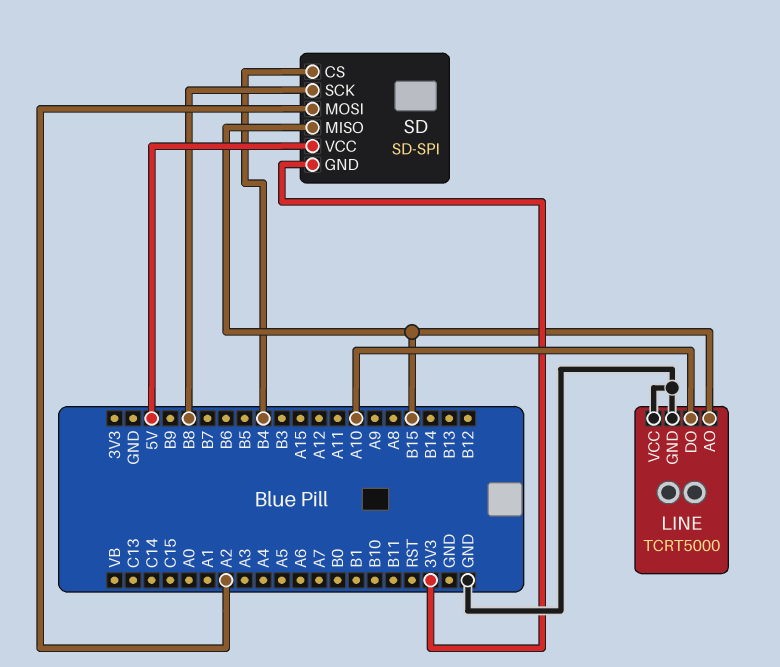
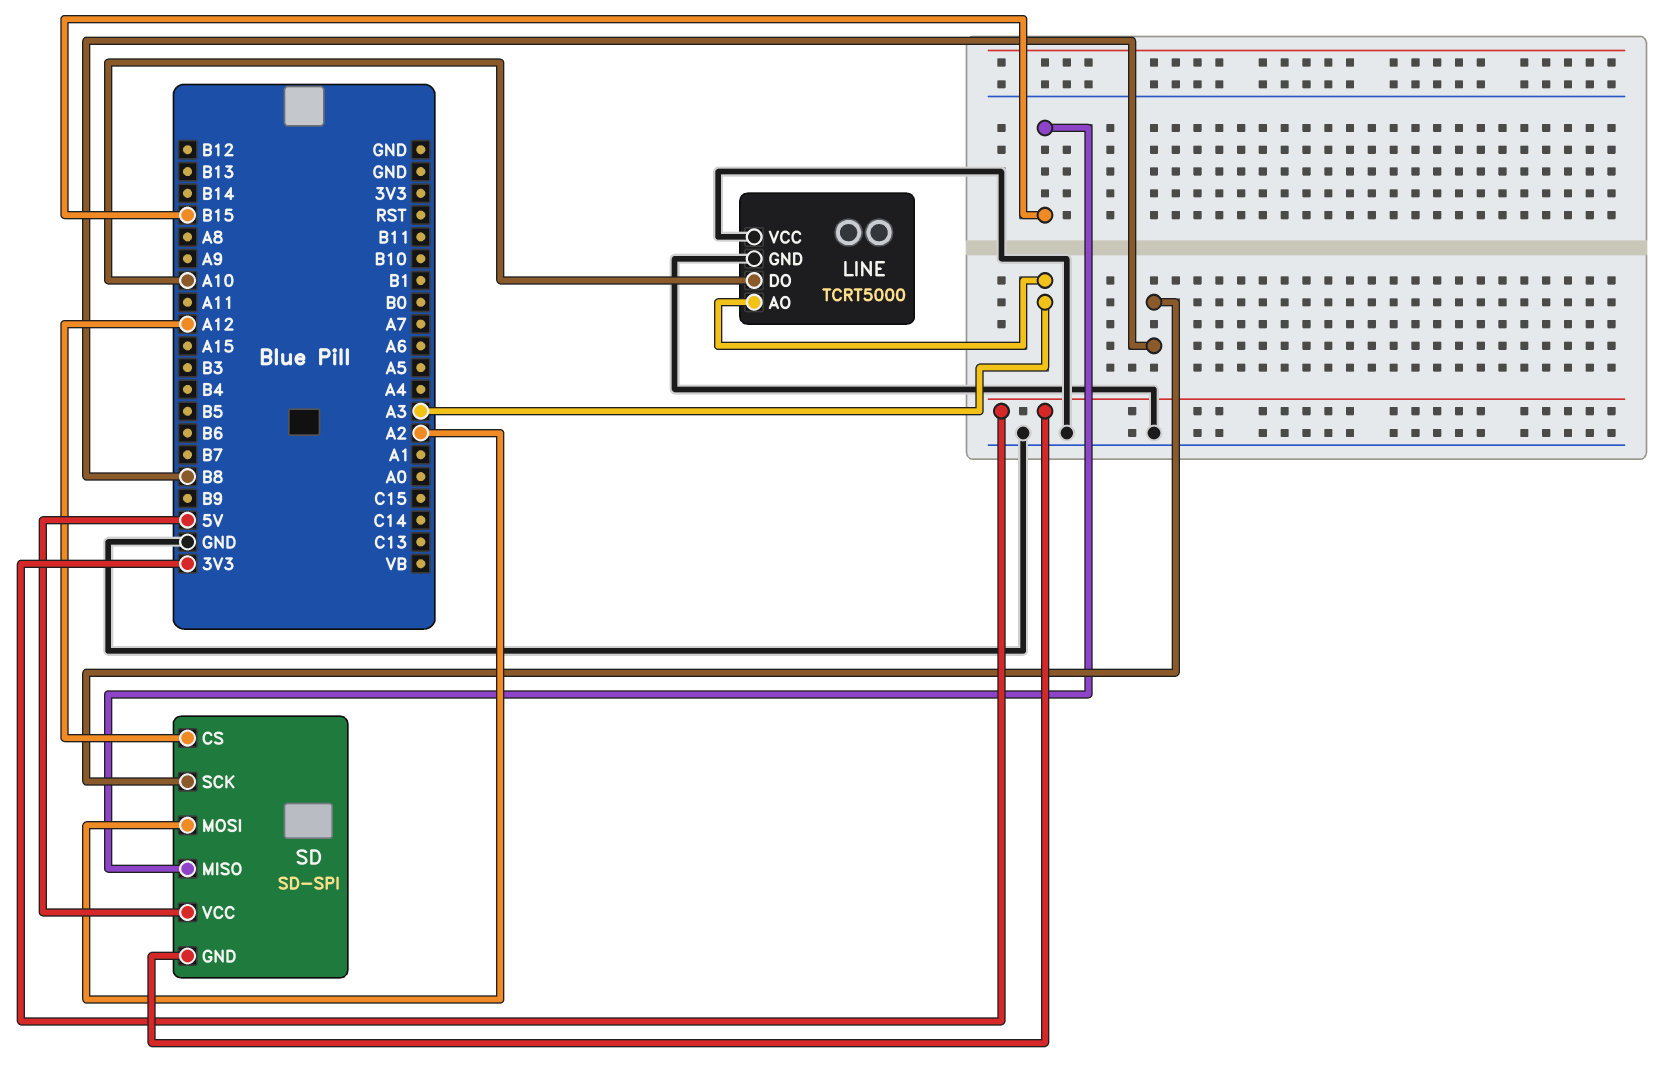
LINE pin AO: B15 -> A3
SD pin CS: B4 -> A12

